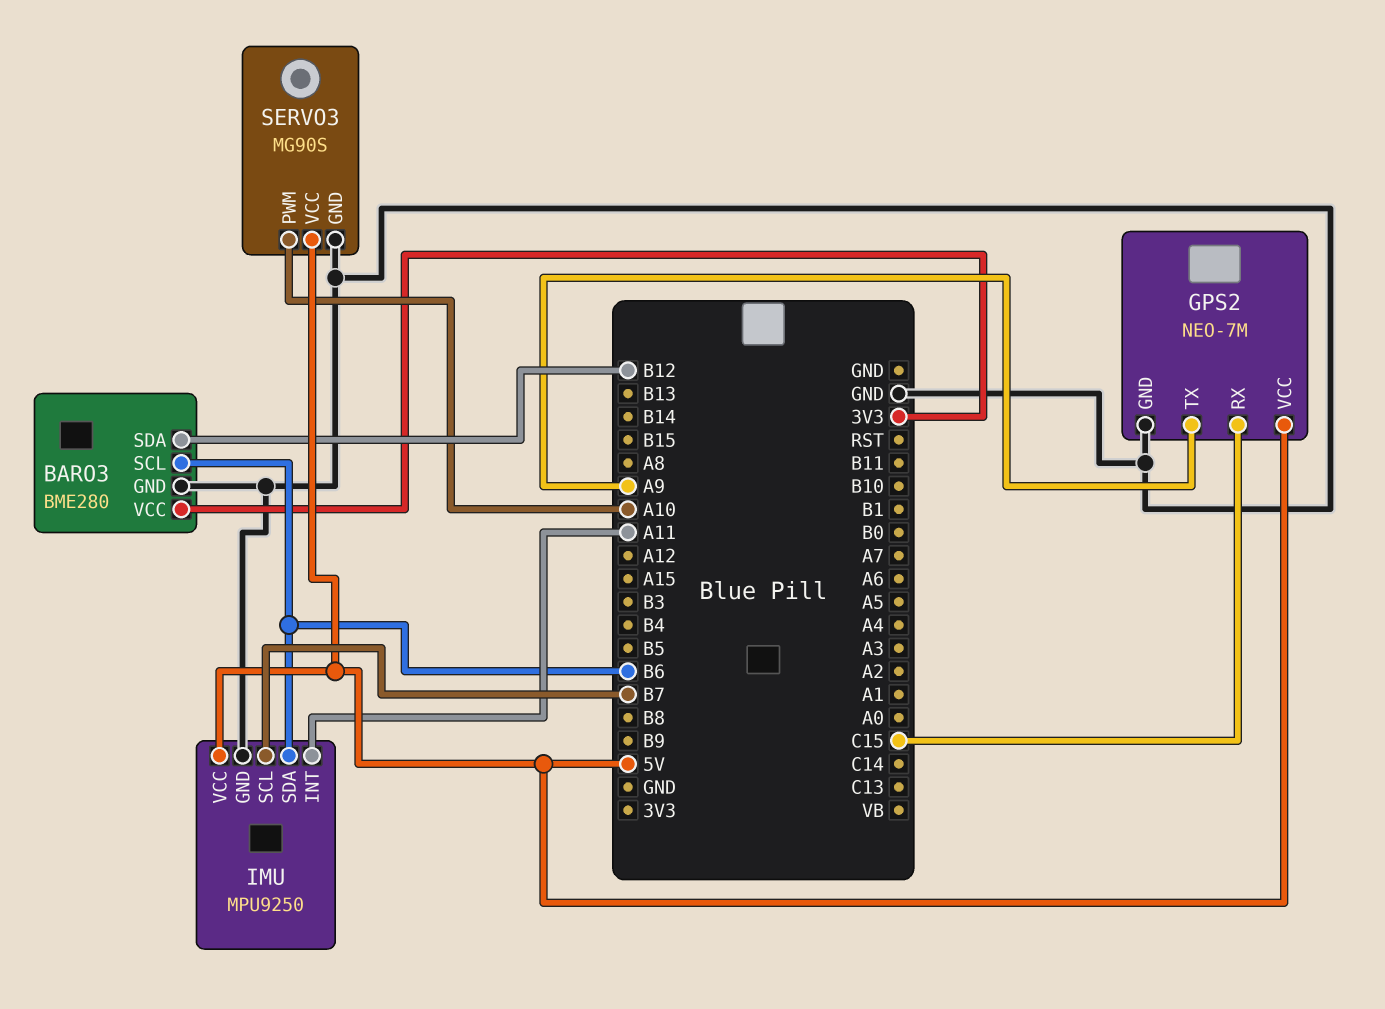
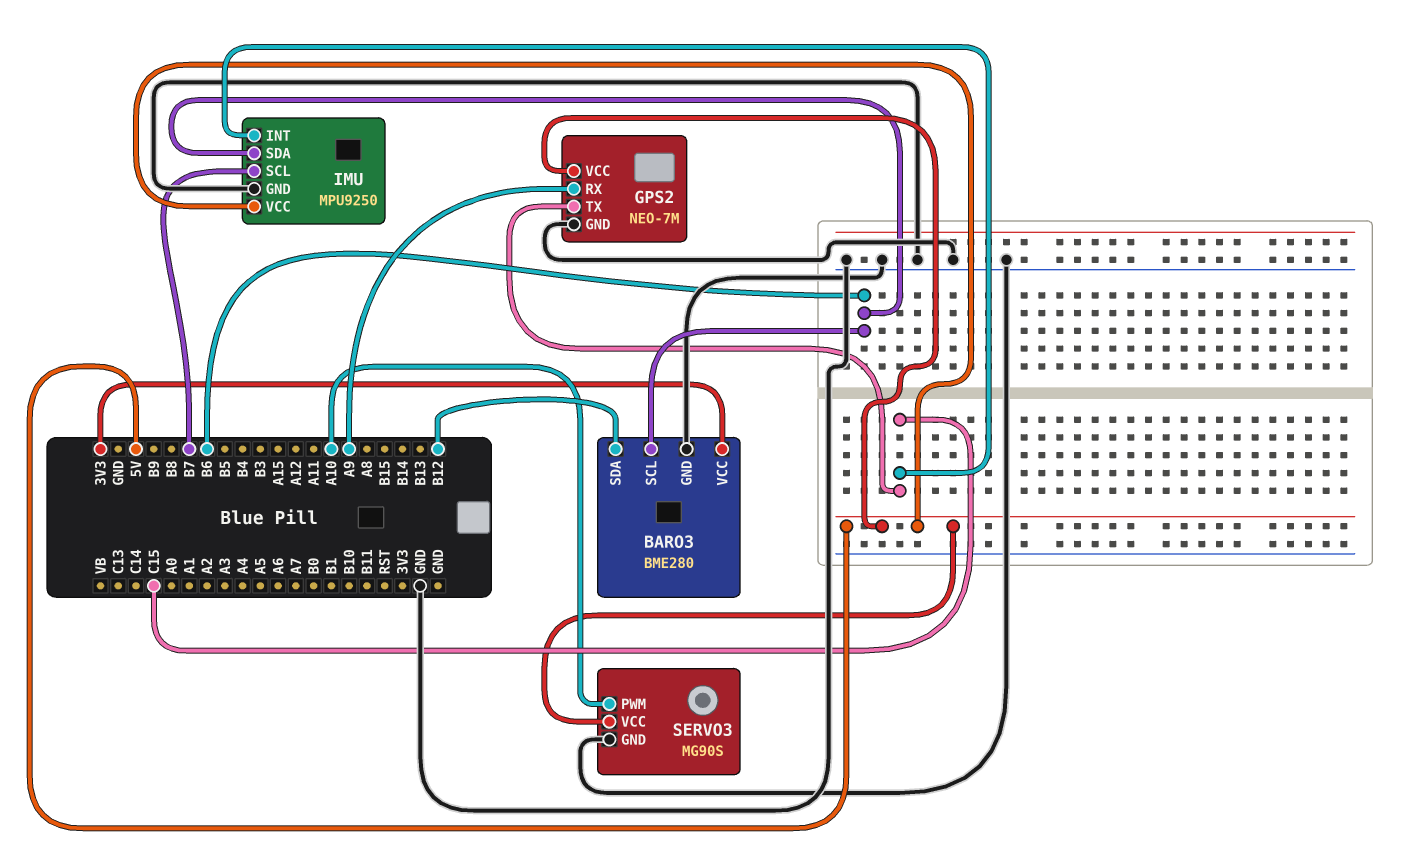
GPS2 pin RX: C15 -> A9
GPS2 pin TX: A9 -> C15
IMU pin INT: A11 -> C15

